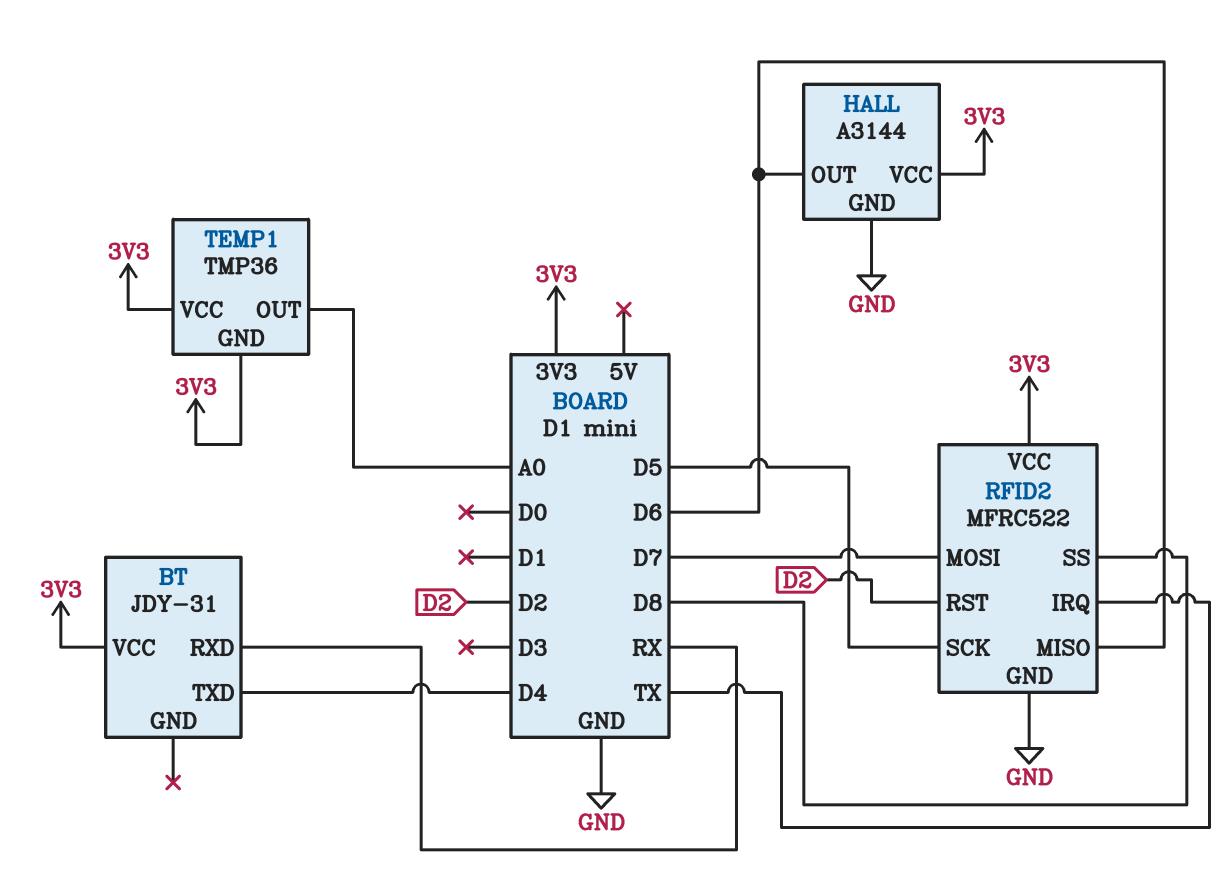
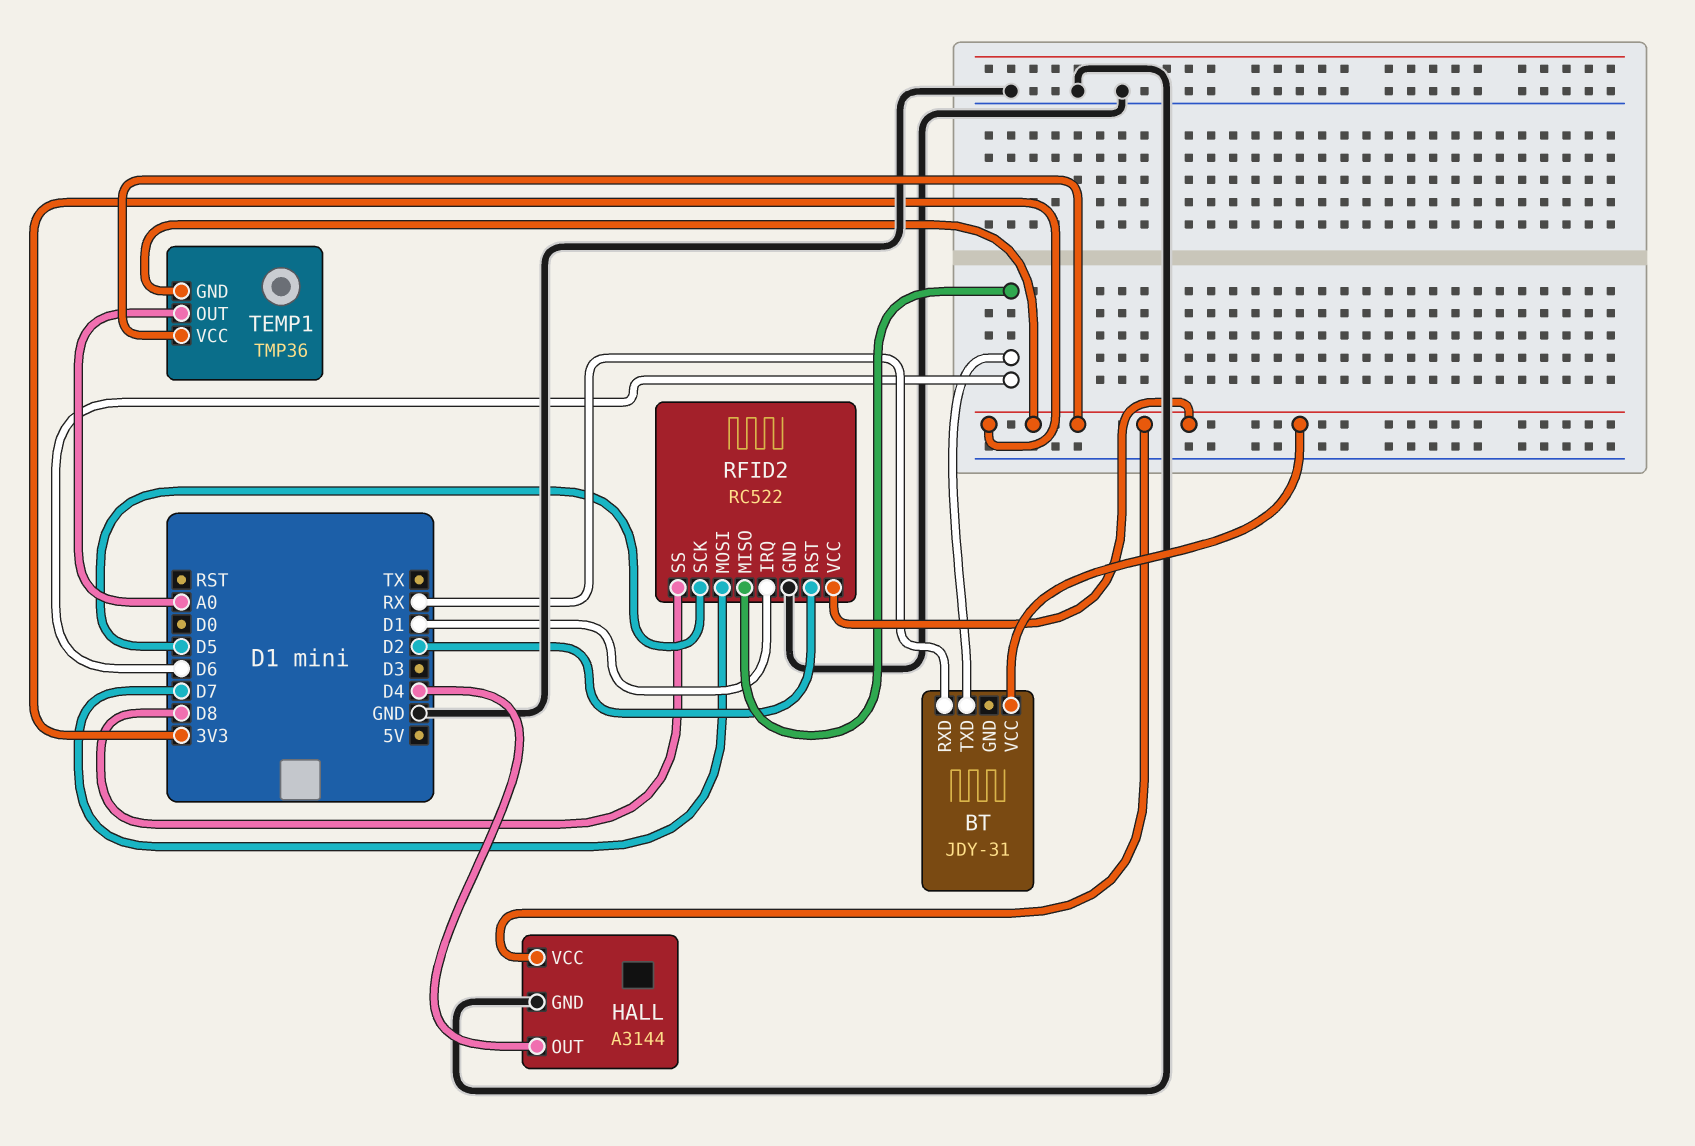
BT pin TXD: D4 -> D6
HALL pin OUT: D6 -> D4
RFID2: MFRC522 -> RC522
RFID2 pin IRQ: TX -> D1

